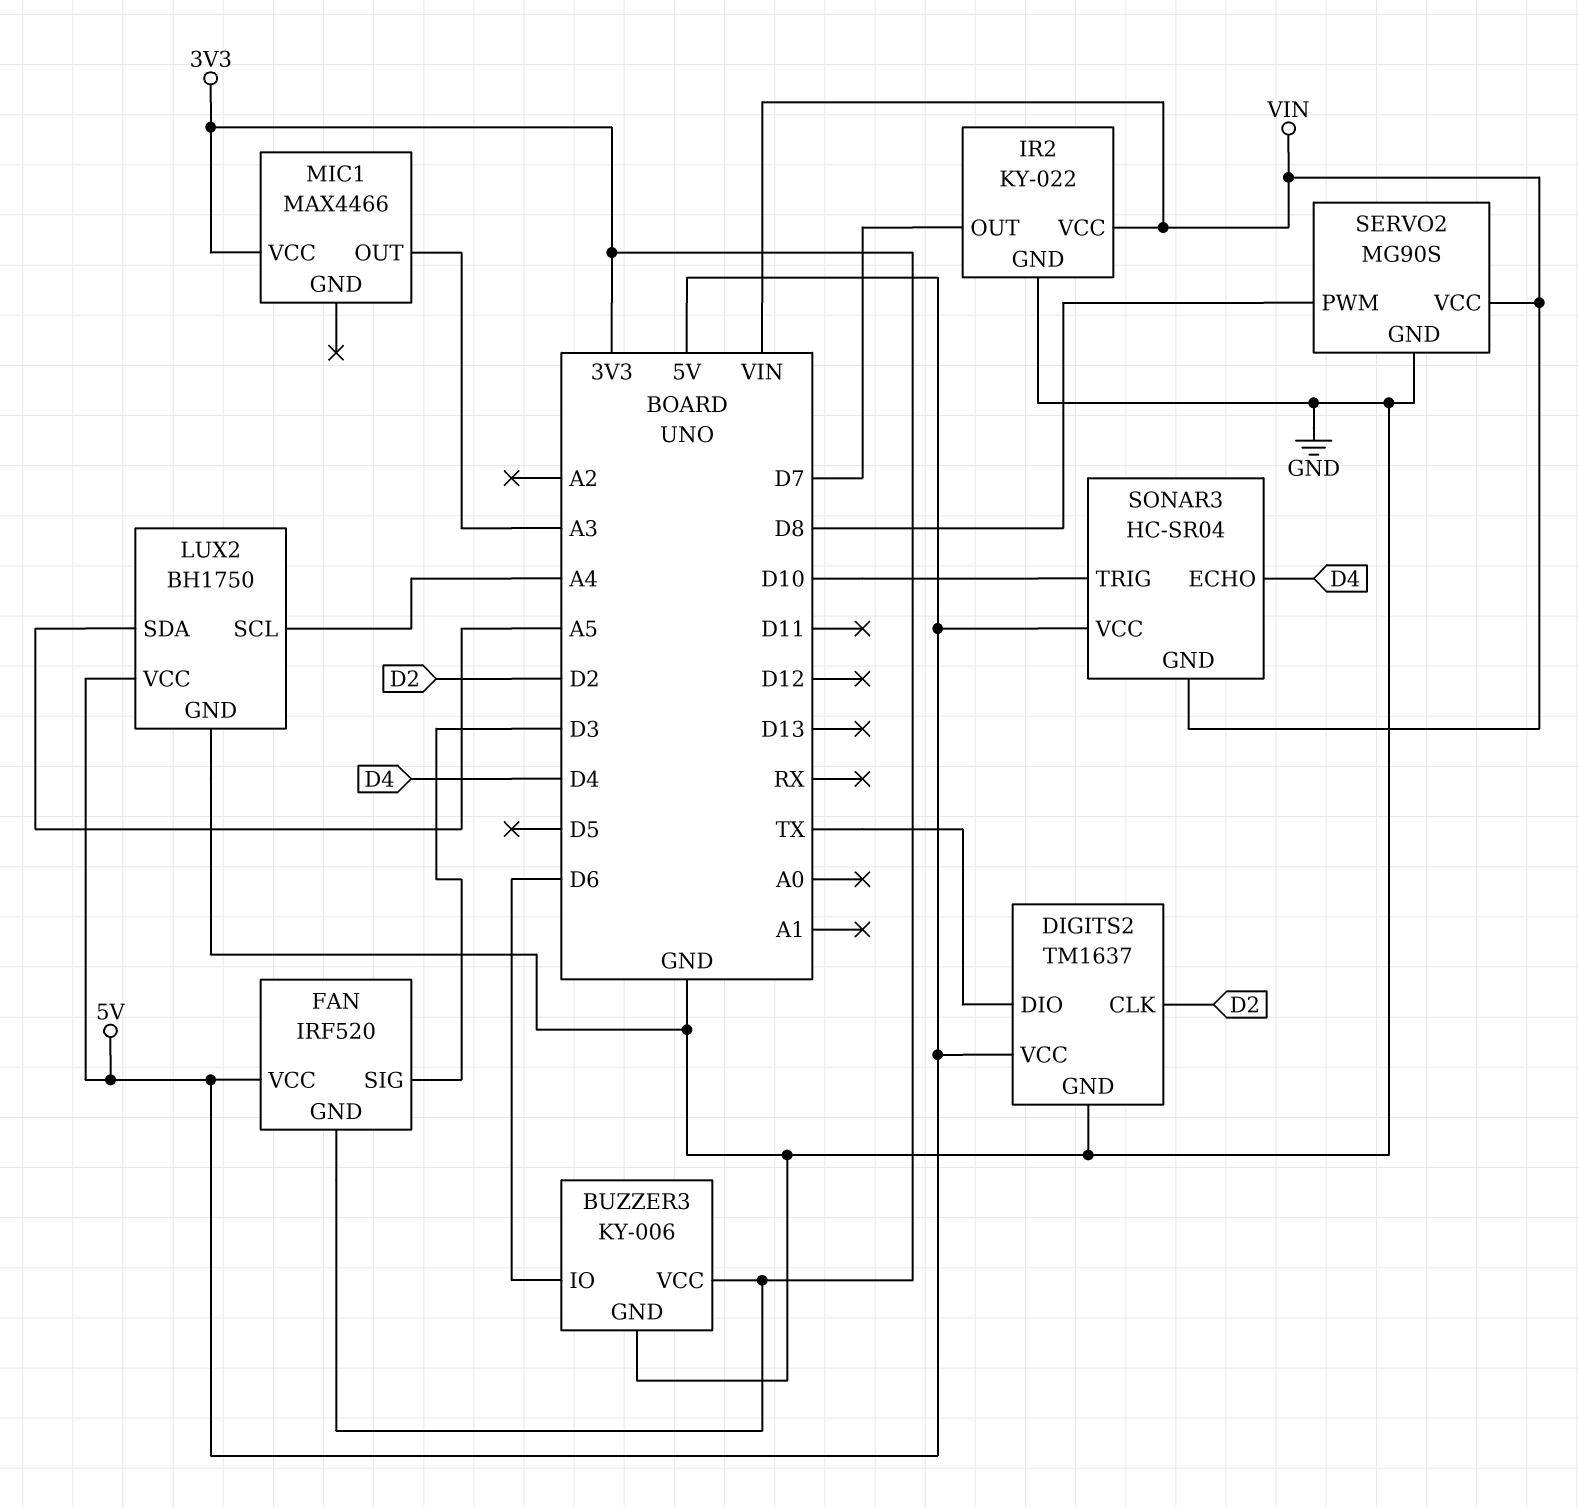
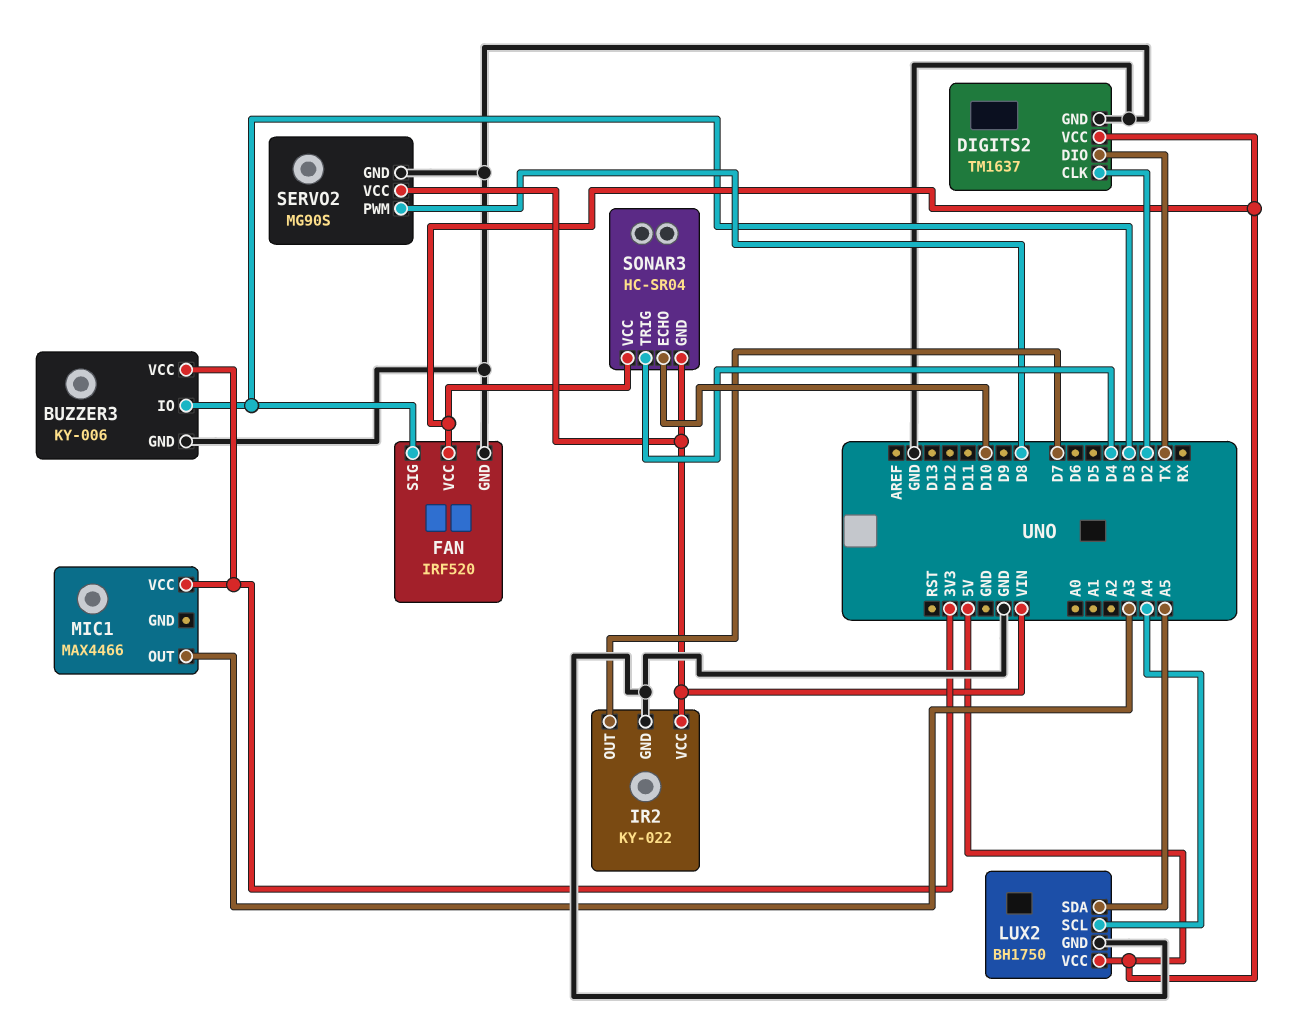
BUZZER3 pin IO: D6 -> D3
FAN pin GND: 3V3 -> GND
SONAR3 pin ECHO: D4 -> D10
SONAR3 pin TRIG: D10 -> D4

